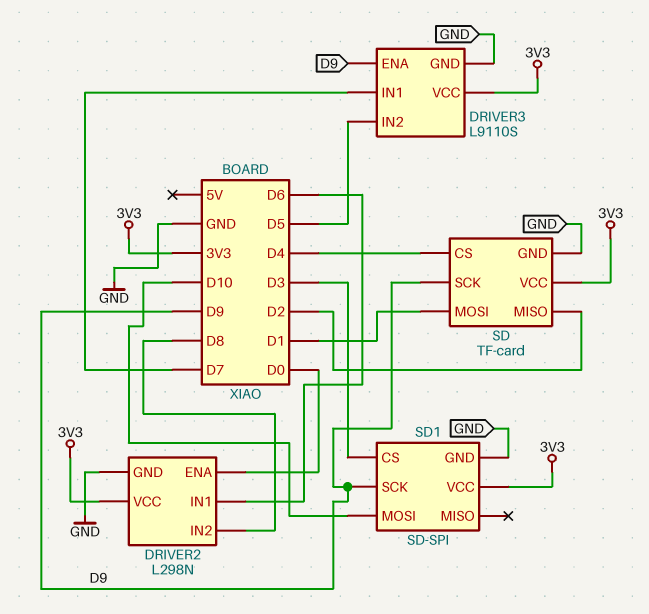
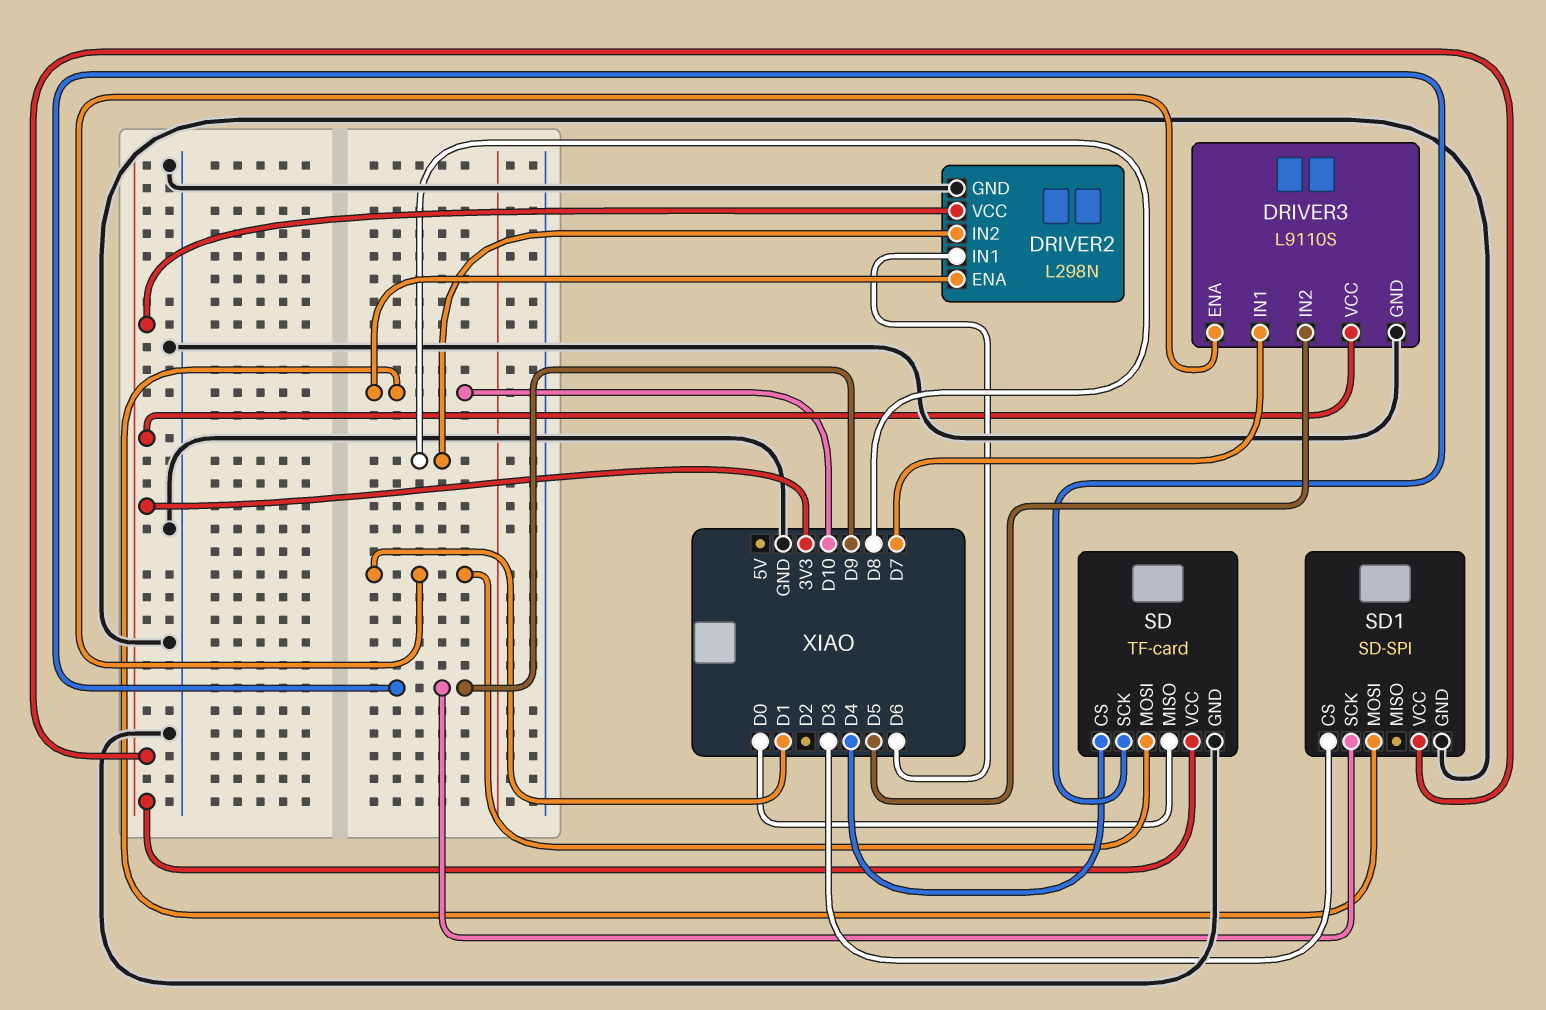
DRIVER2 pin ENA: D0 -> D10
DRIVER3 pin ENA: D9 -> D1
SD pin MISO: D2 -> D0

